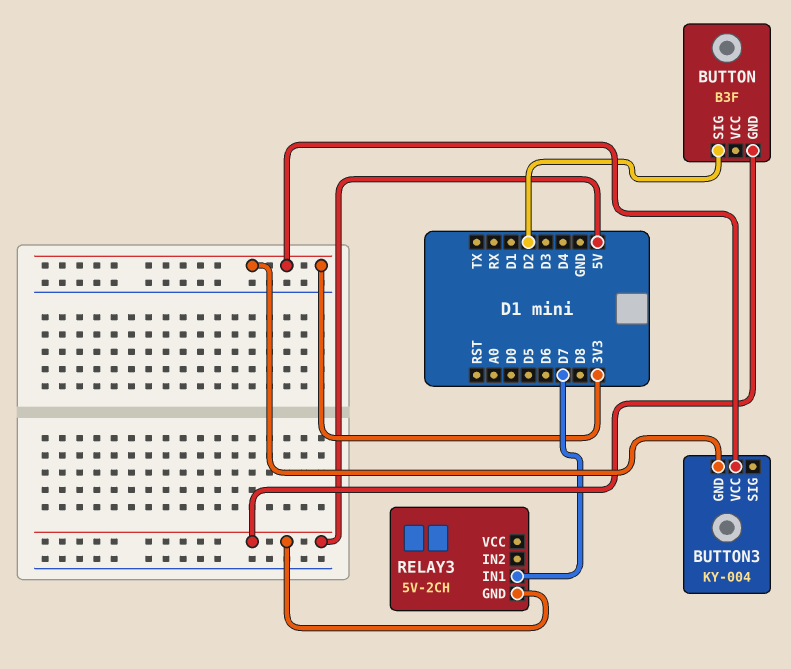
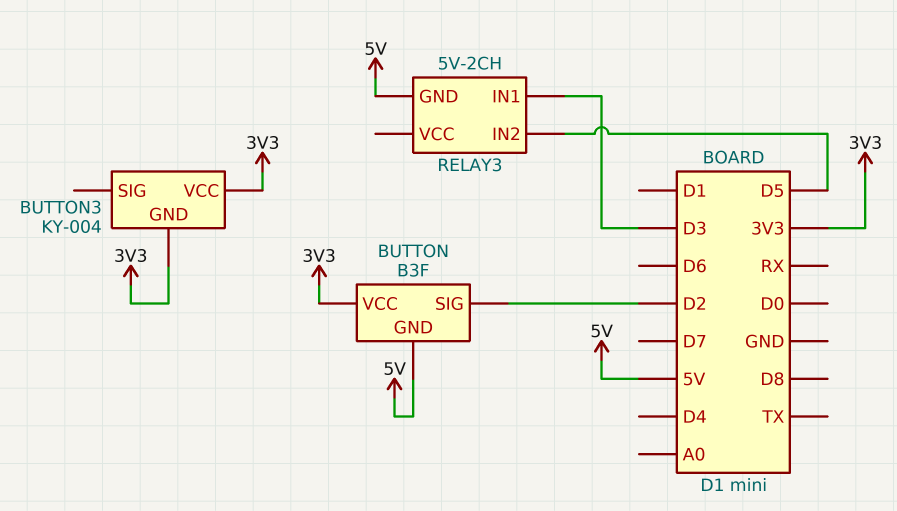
BUTTON pin VCC: none -> 3V3
RELAY3 pin IN1: D7 -> D3
RELAY3 pin IN2: none -> D5

